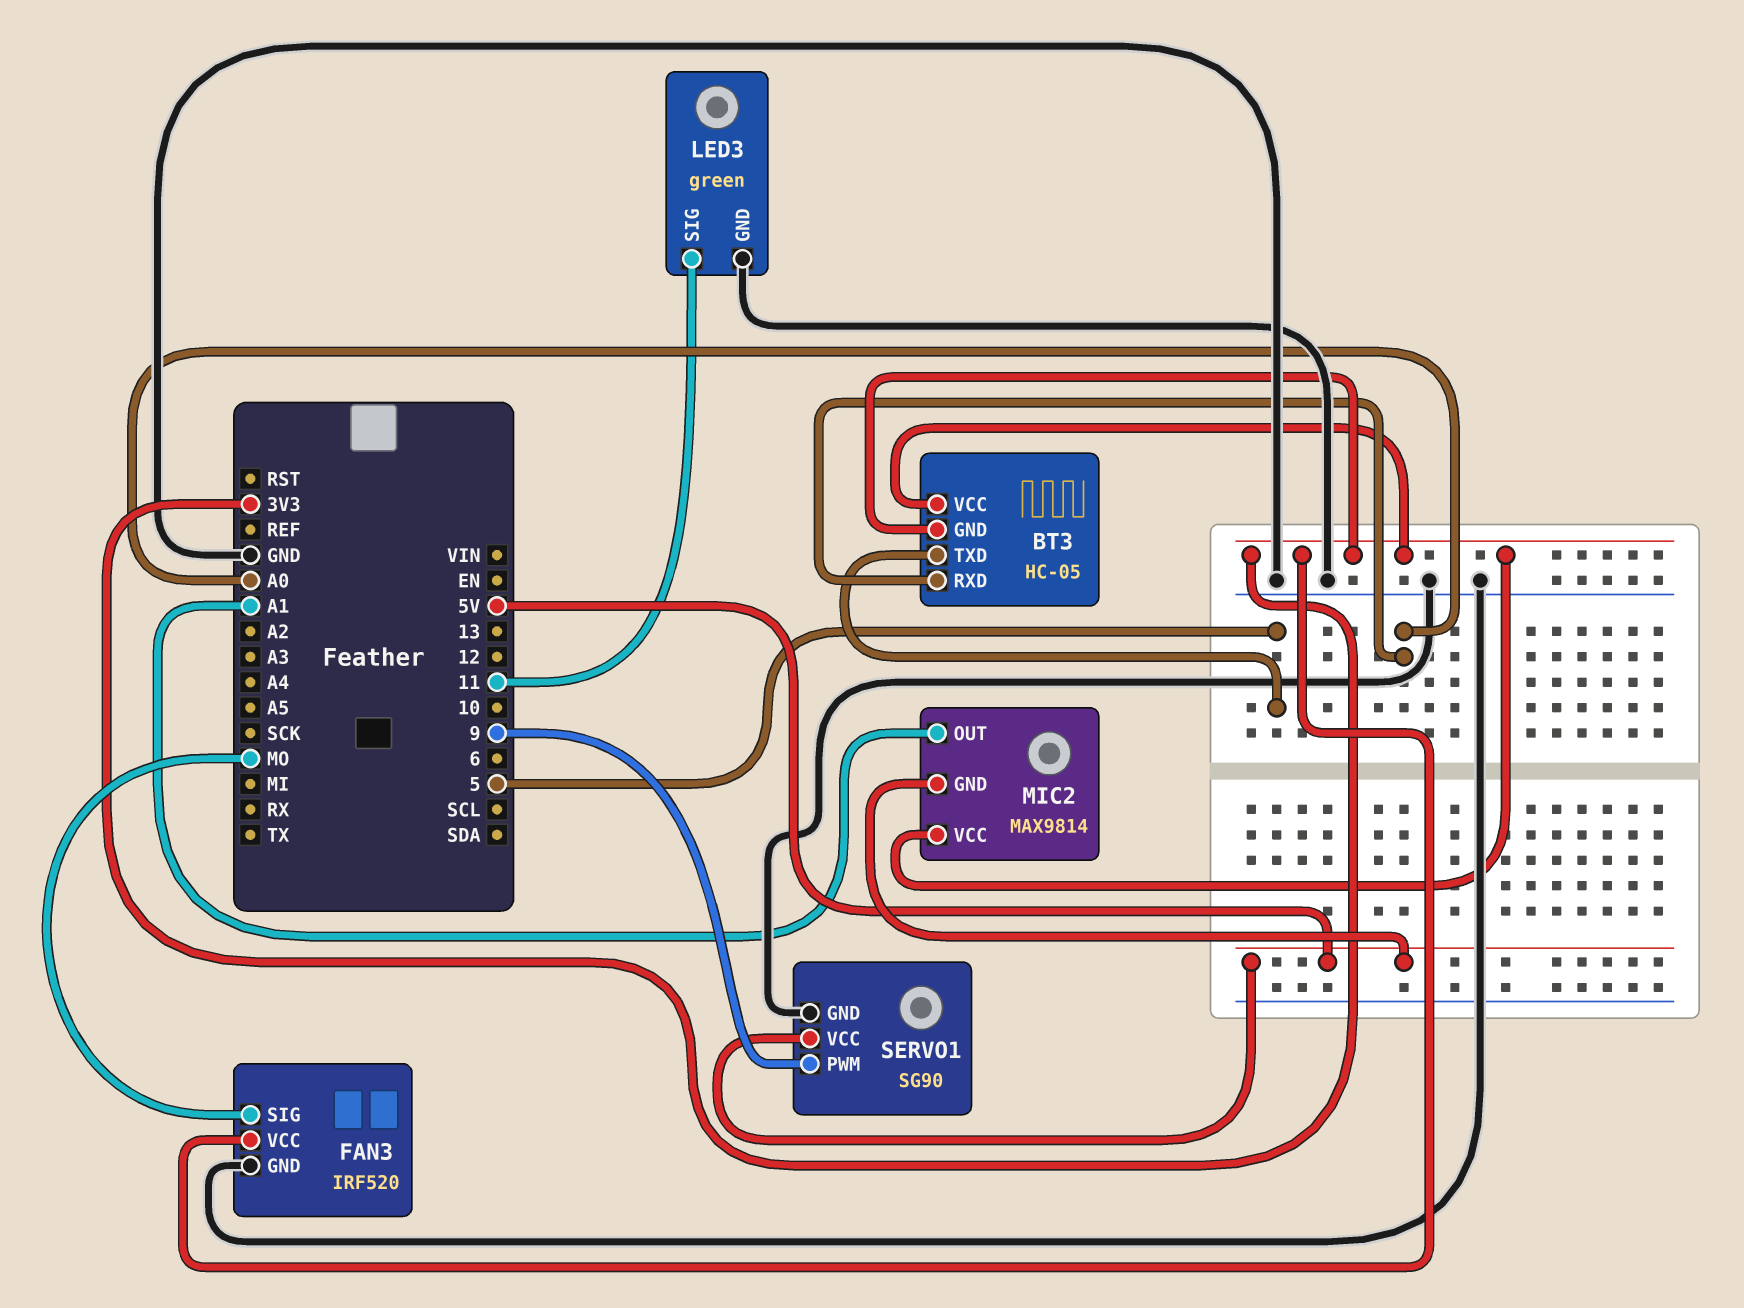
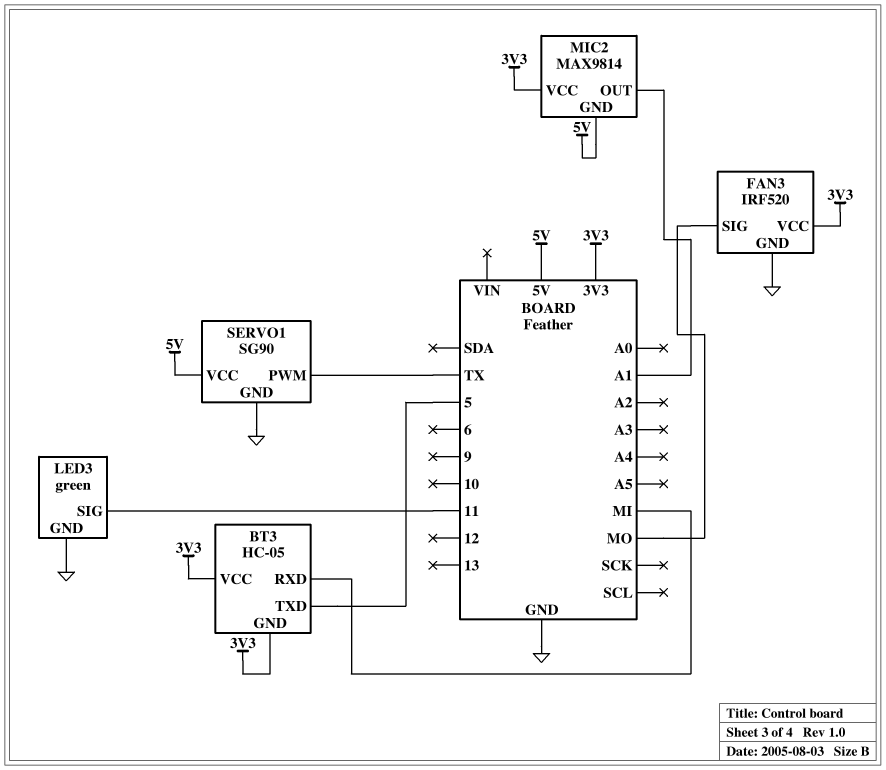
BT3 pin RXD: A0 -> MI
SERVO1 pin PWM: 9 -> TX

